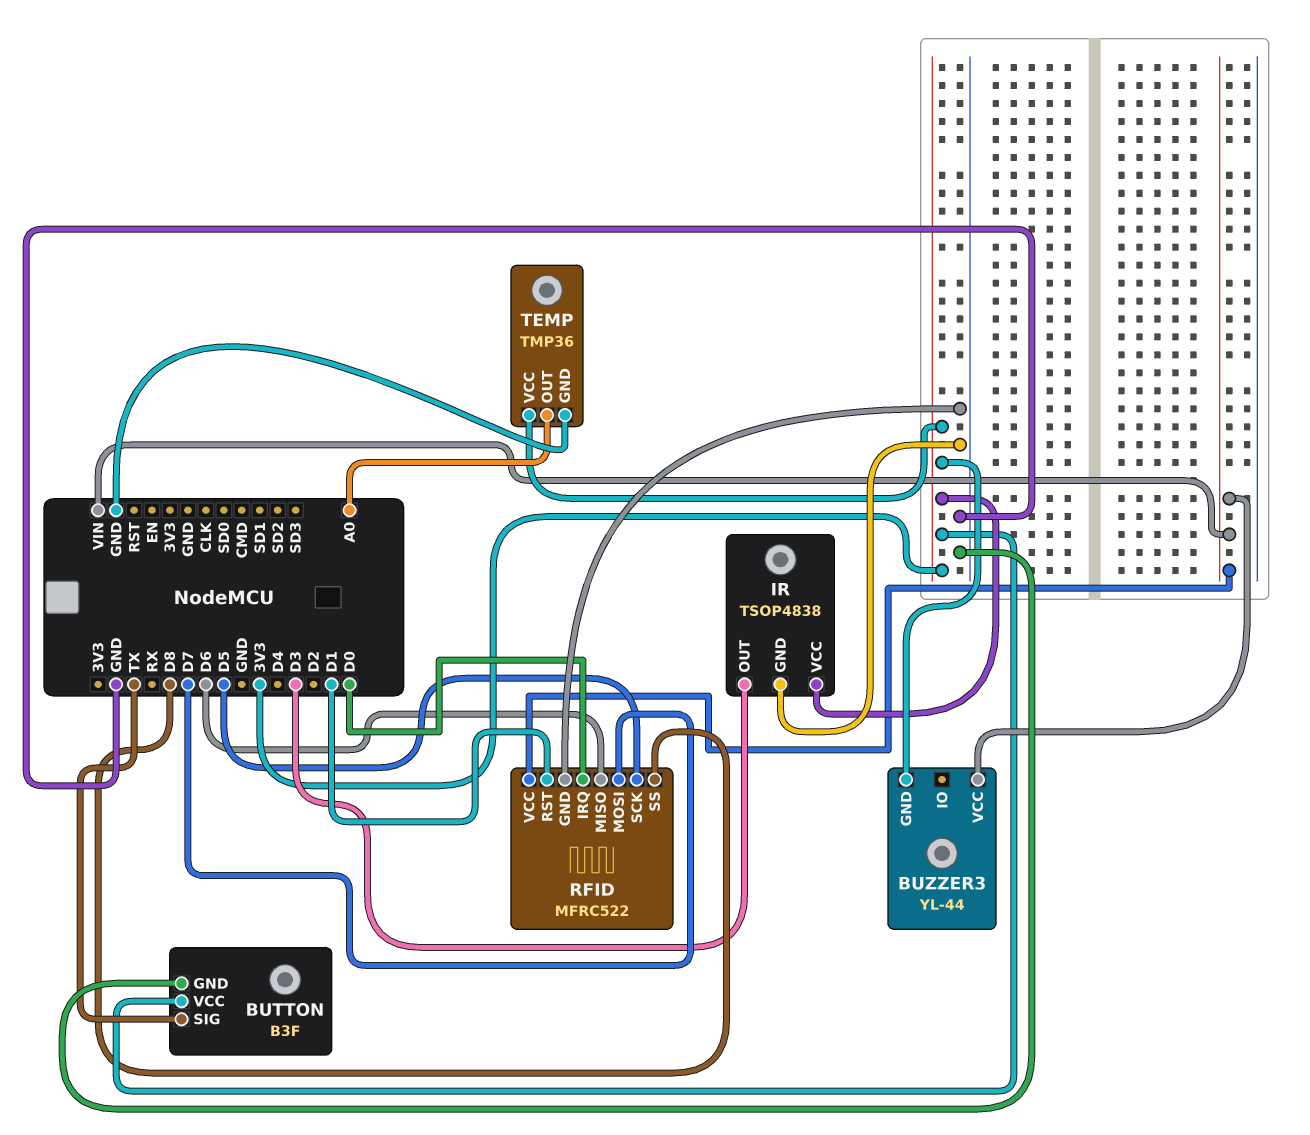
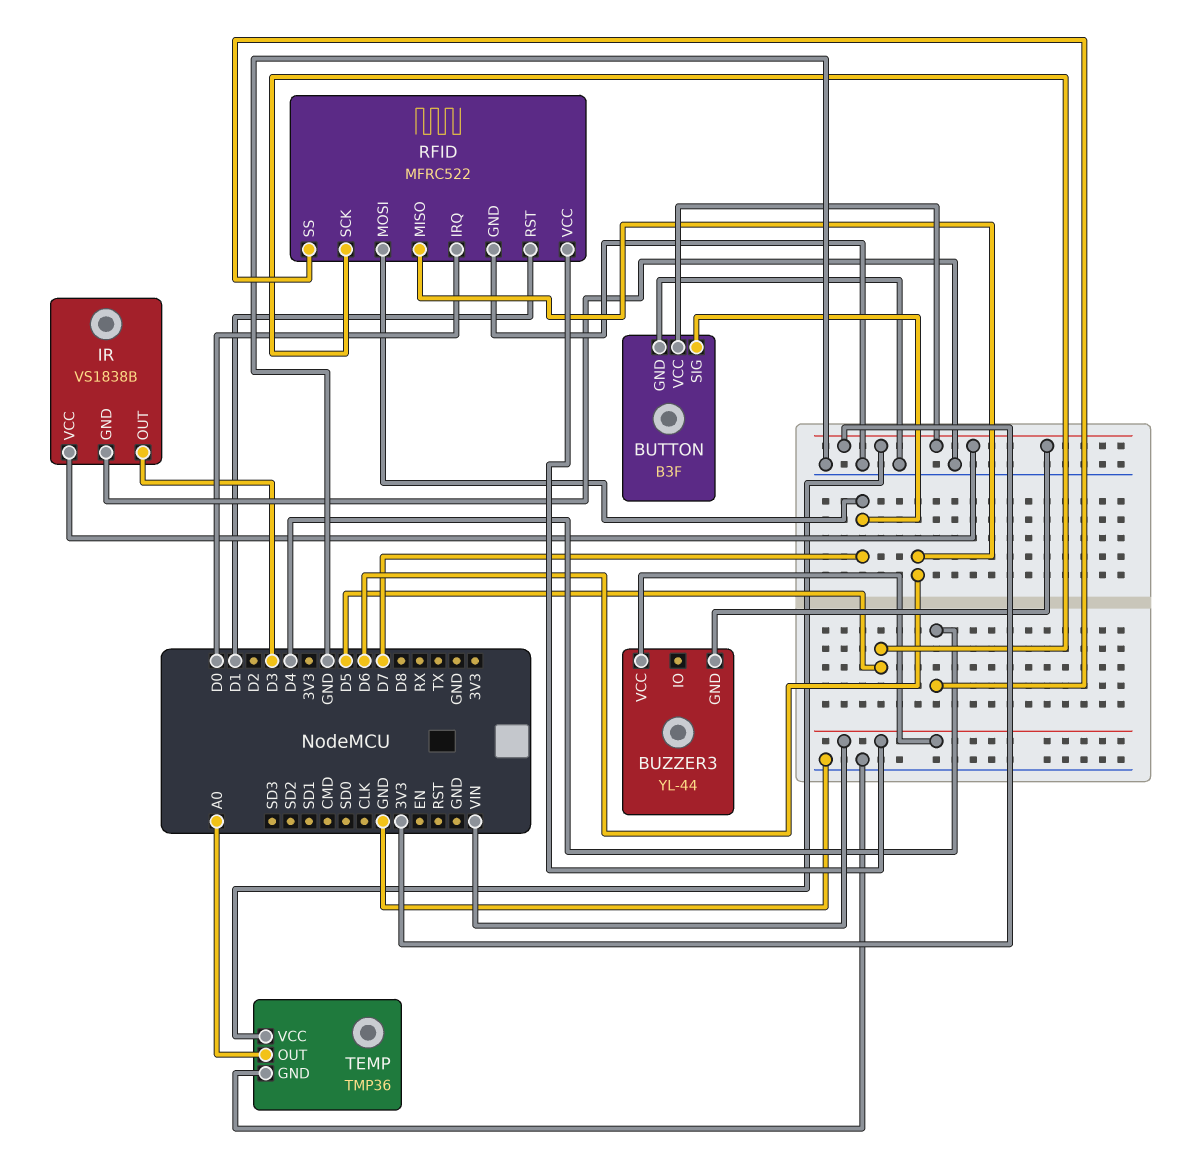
BUTTON pin SIG: TX -> D7
IR: TSOP4838 -> VS1838B
RFID pin SS: D8 -> D4

